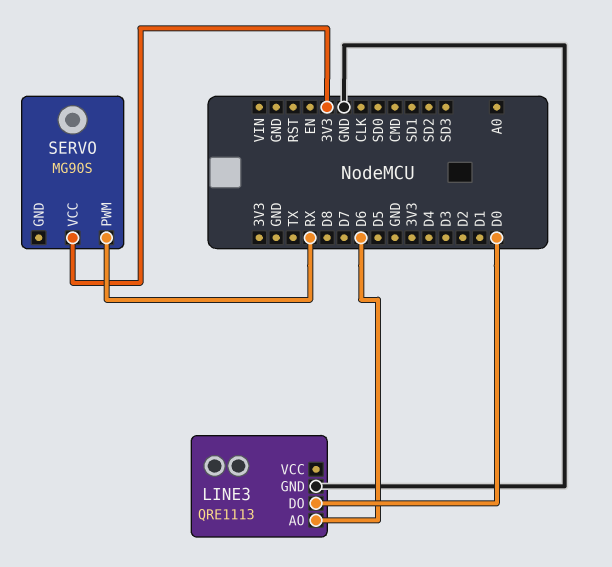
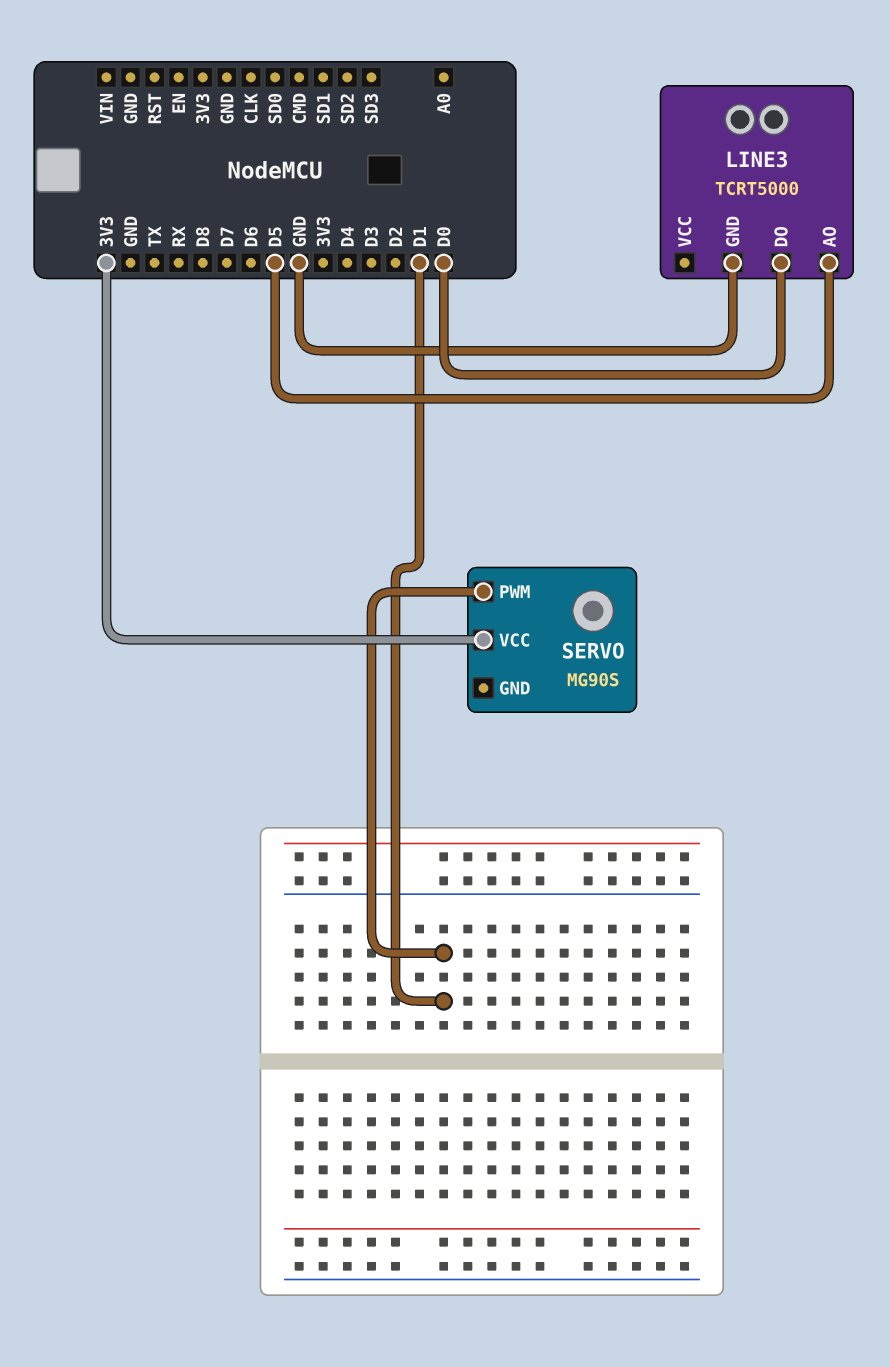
LINE3: QRE1113 -> TCRT5000
LINE3 pin AO: D6 -> D5
SERVO pin PWM: RX -> D1

